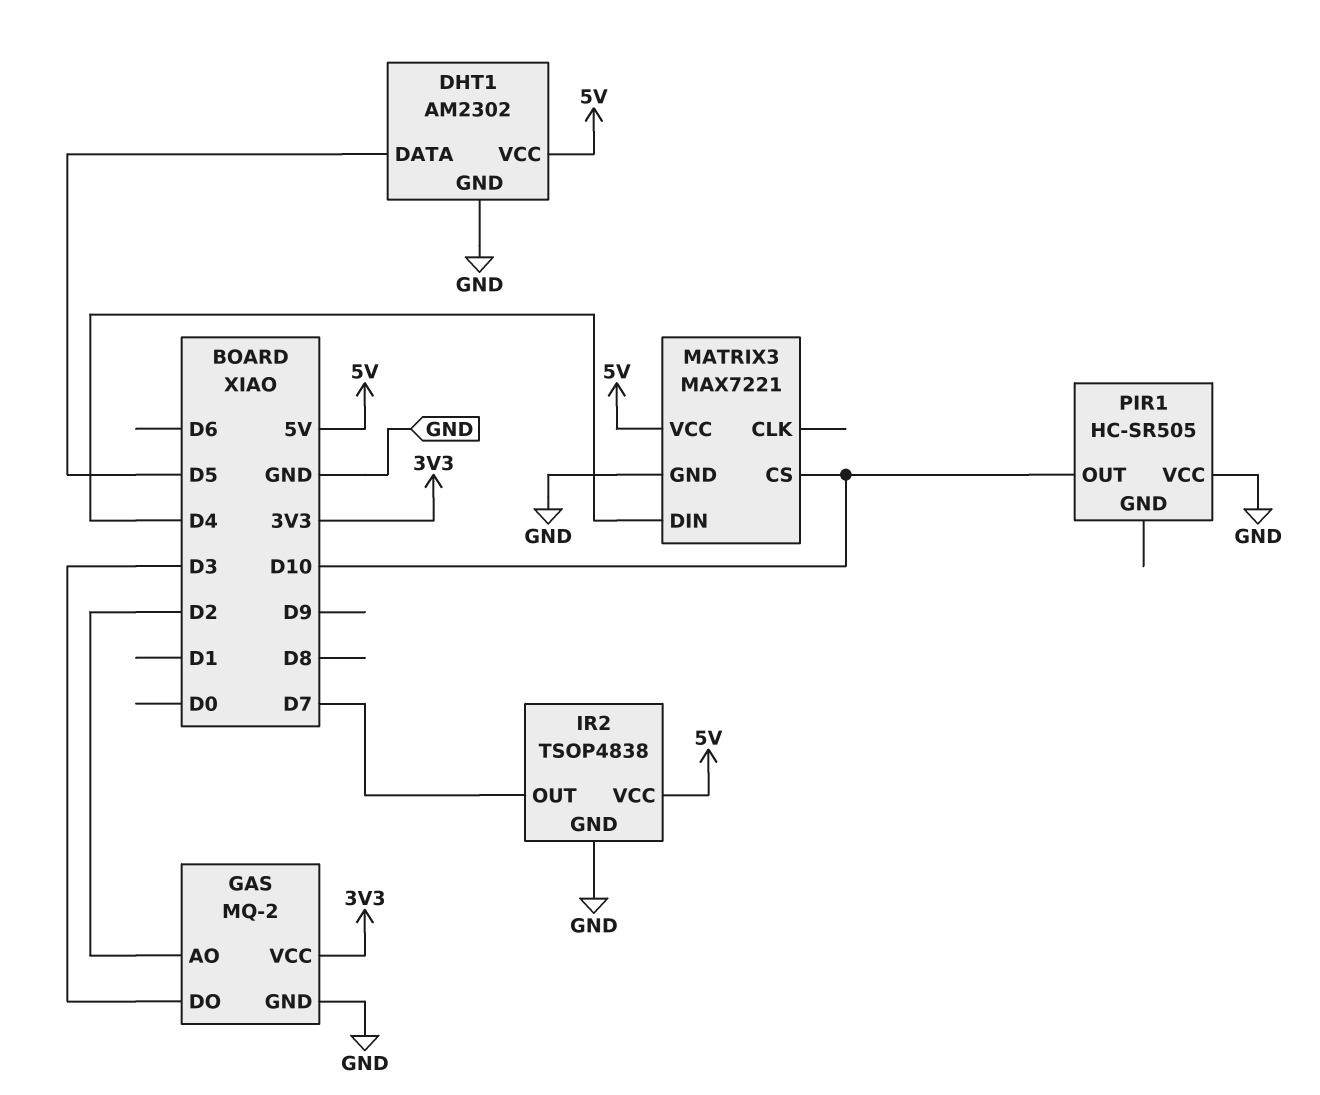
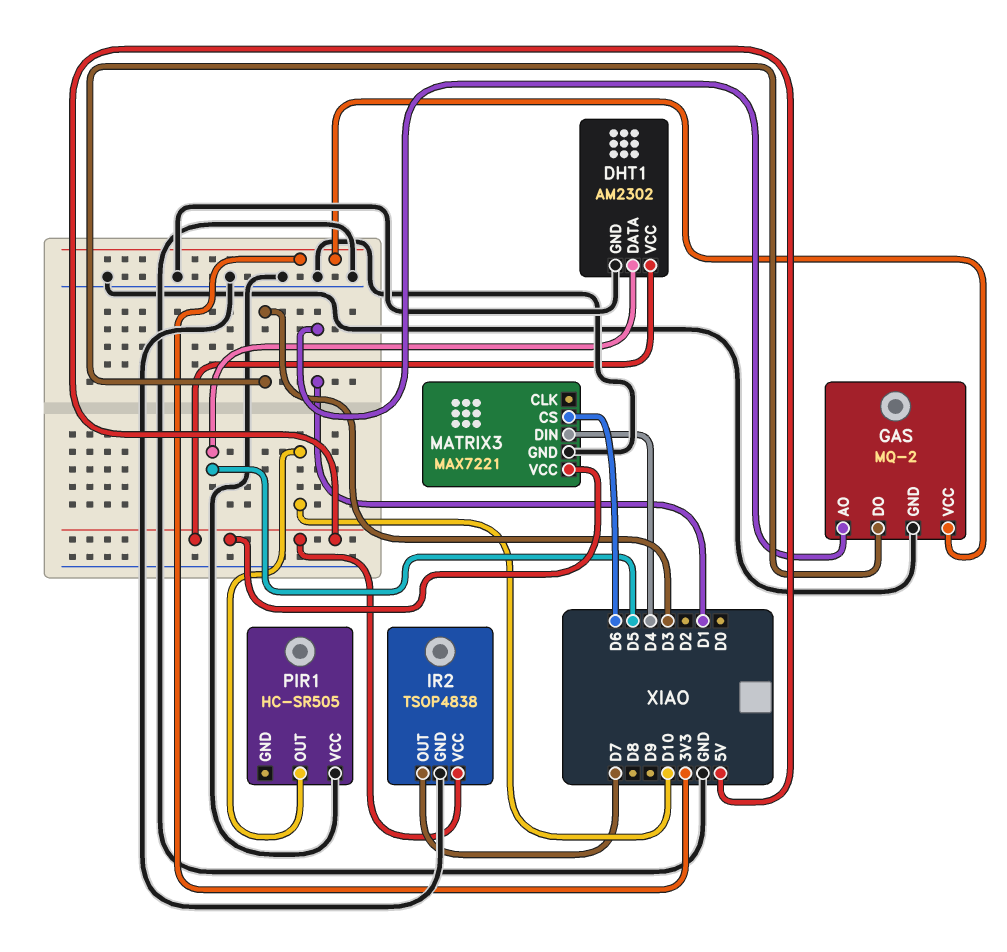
GAS pin AO: D2 -> D1
MATRIX3 pin CS: D10 -> D6

